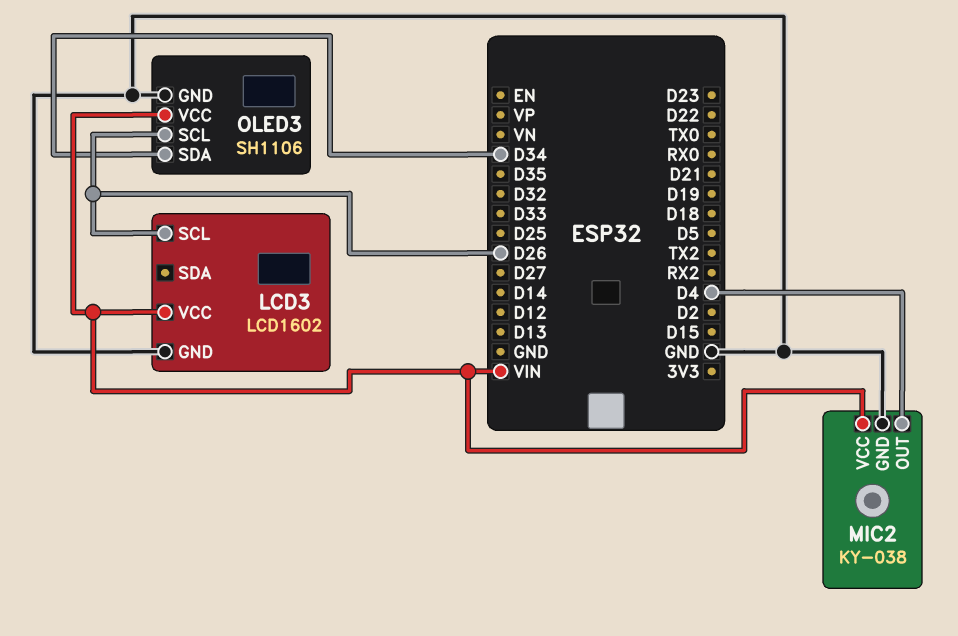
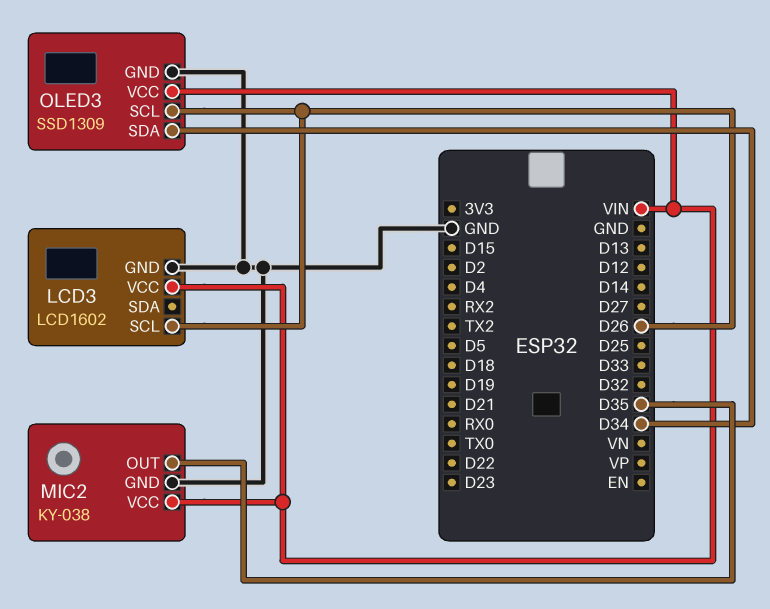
MIC2 pin OUT: D4 -> D35
OLED3: SH1106 -> SSD1309

